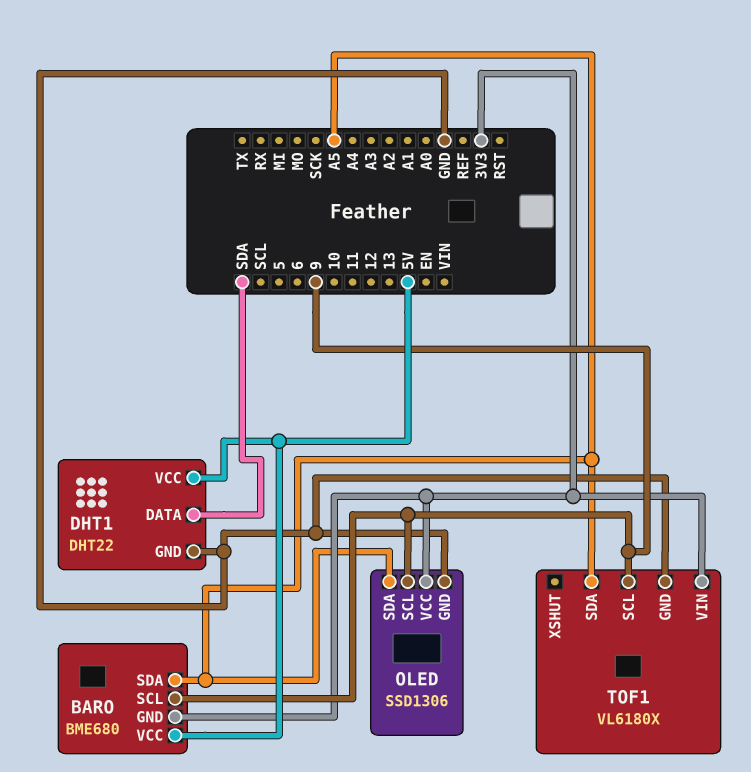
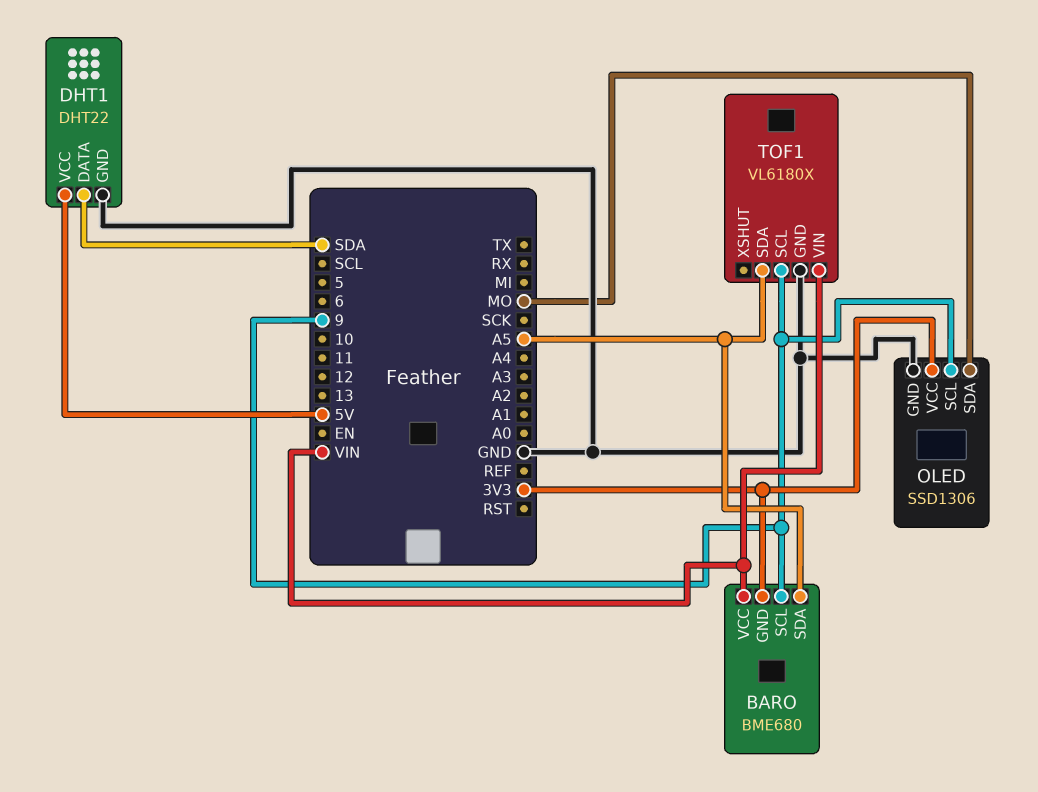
BARO pin VCC: 5V -> VIN
OLED pin SDA: A5 -> MO
TOF1 pin VIN: 3V3 -> VIN

